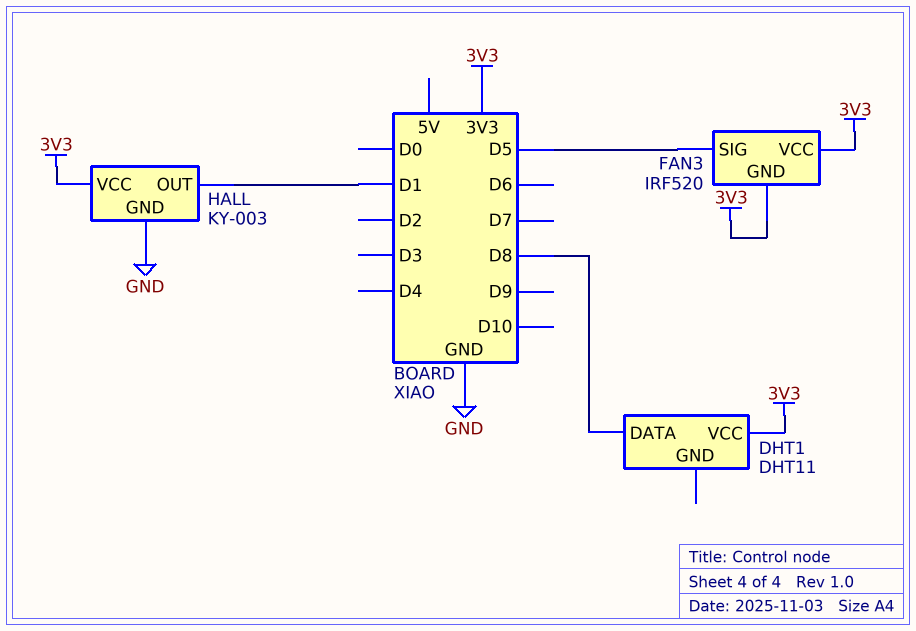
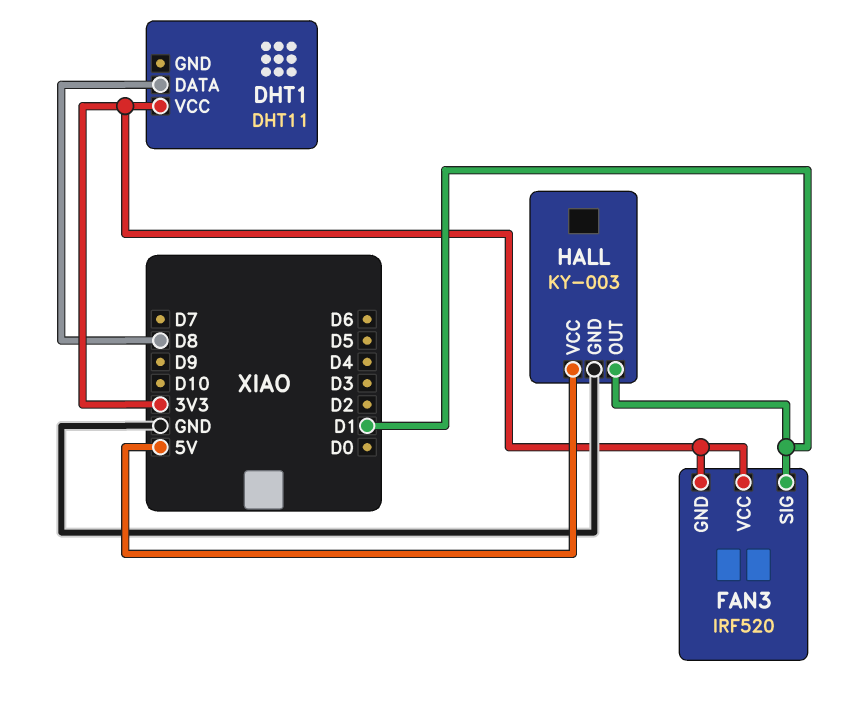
FAN3 pin SIG: D5 -> D1
HALL pin VCC: 3V3 -> 5V

